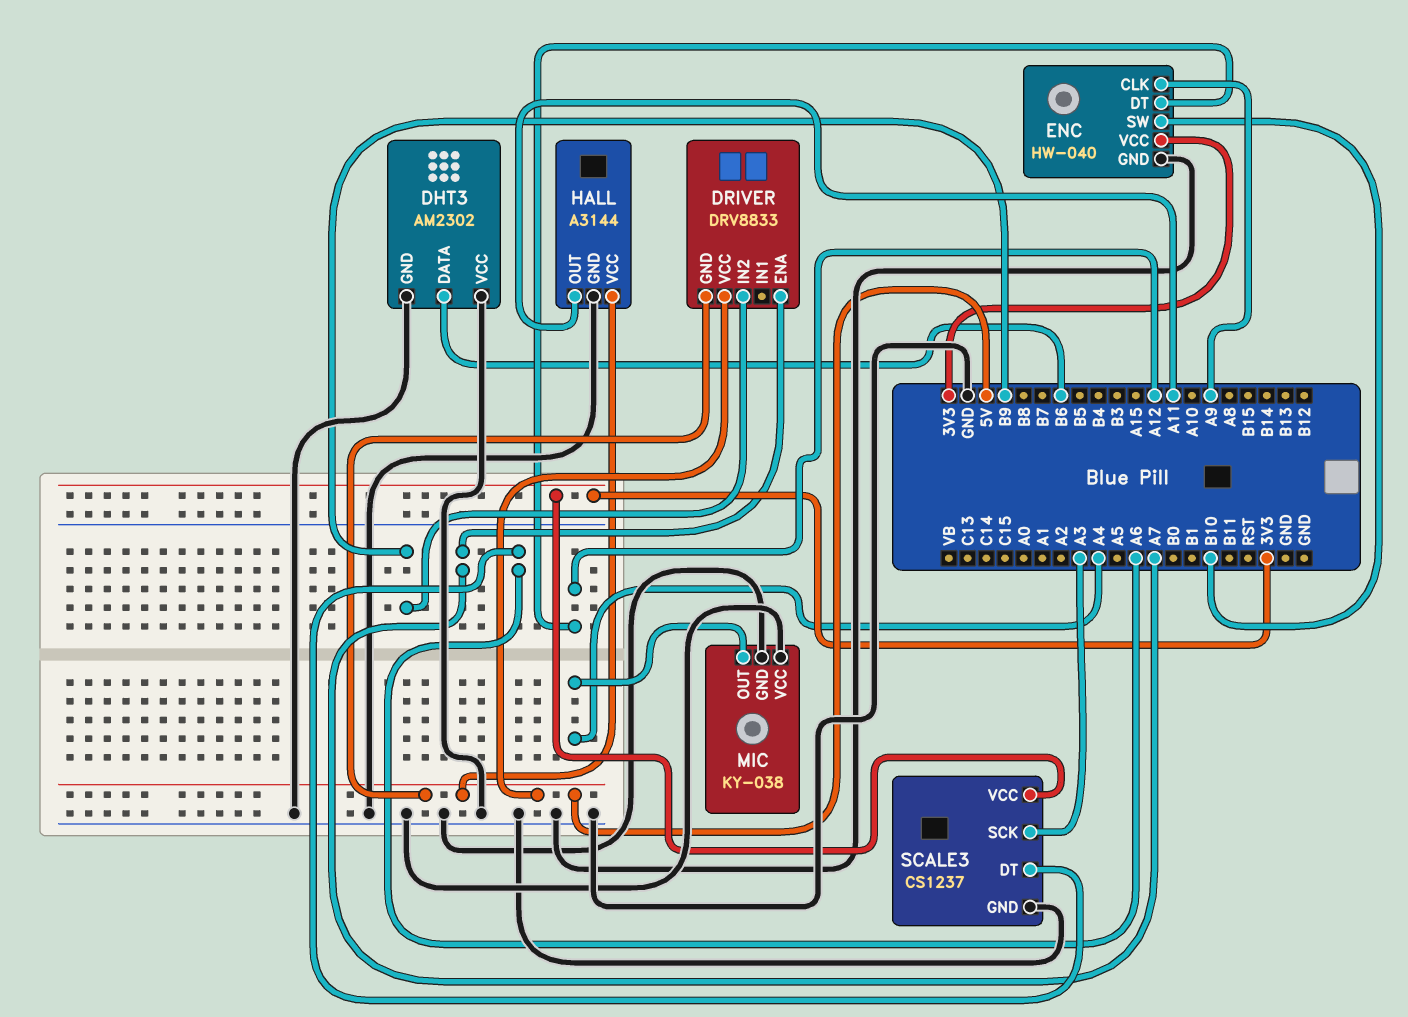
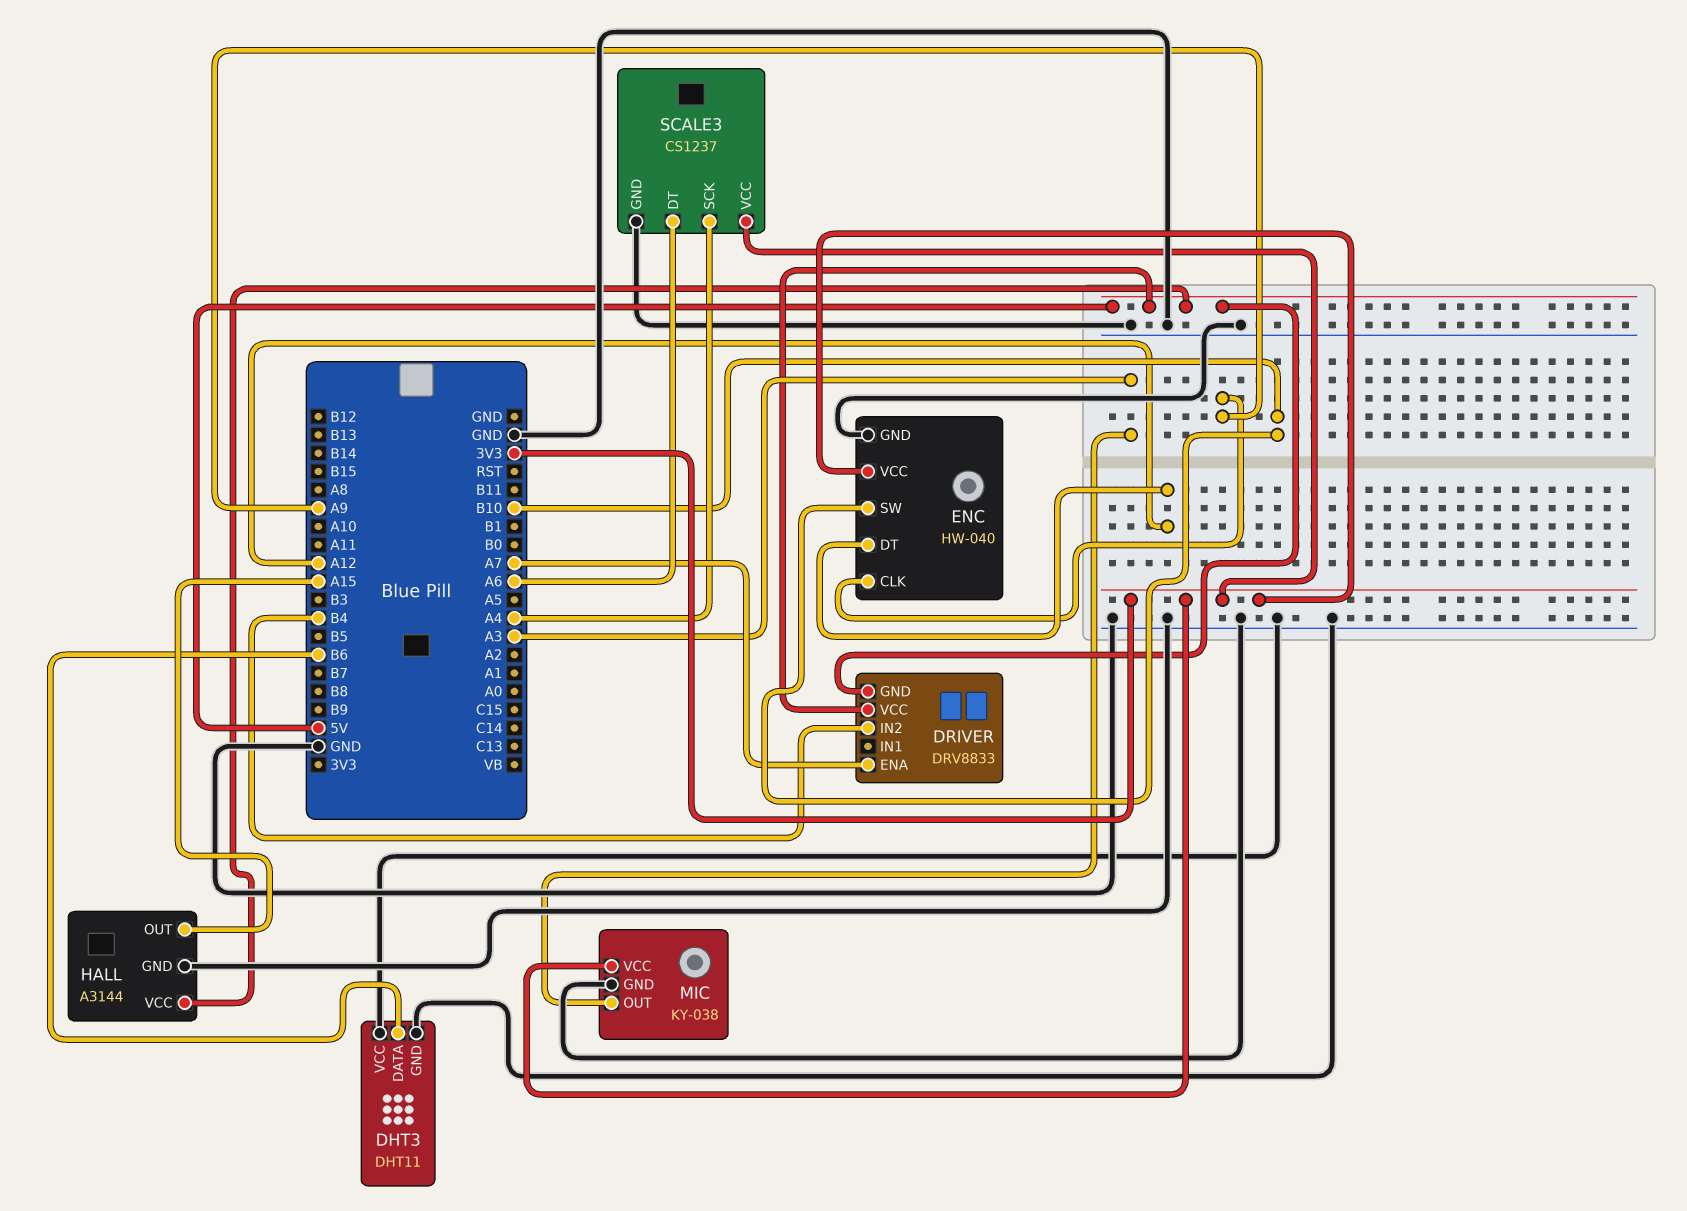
DHT3: AM2302 -> DHT11
DRIVER pin IN2: B9 -> B4
HALL pin OUT: A11 -> A15
MIC pin OUT: A4 -> A3
MIC pin VCC: GND -> 3V3
SCALE3 pin SCK: A3 -> A4

